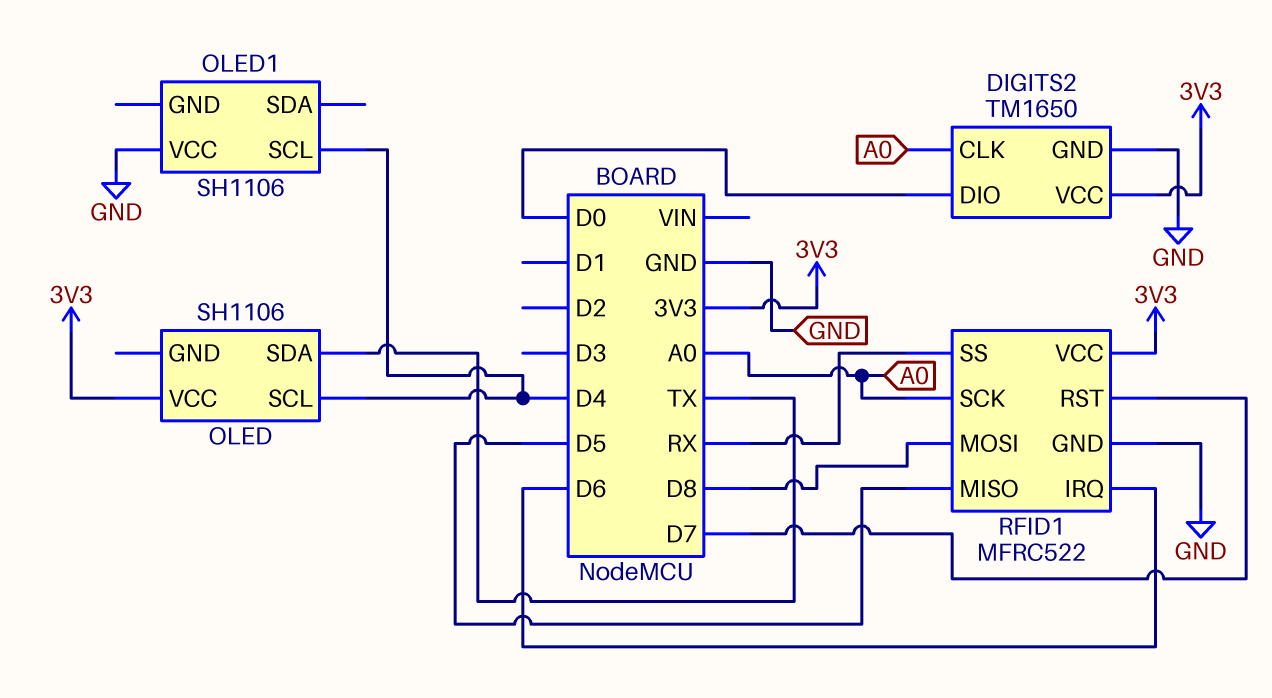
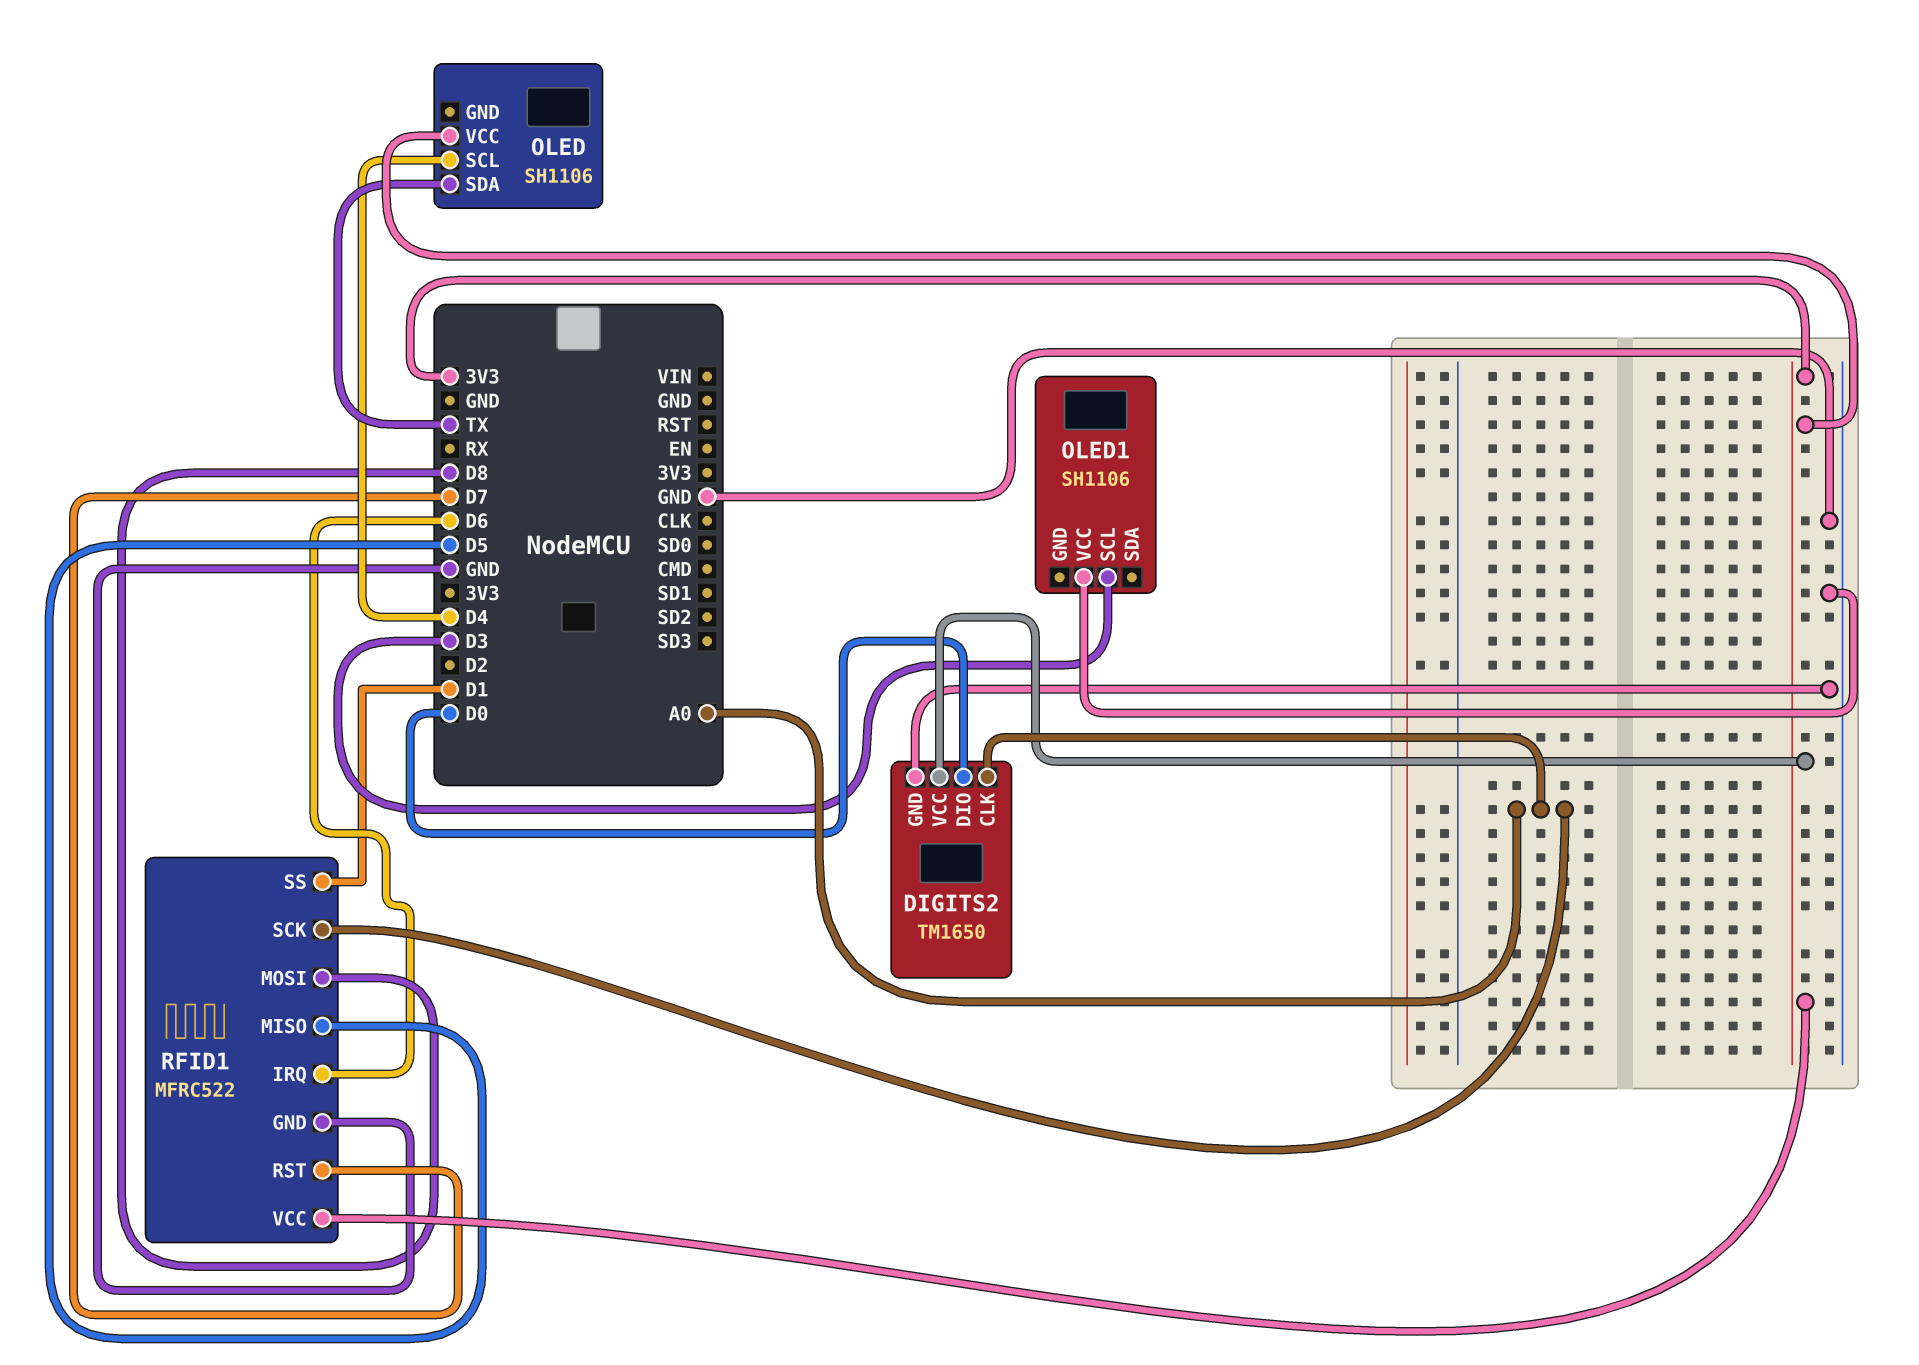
OLED1 pin SCL: D4 -> D3
RFID1 pin SS: RX -> D1

